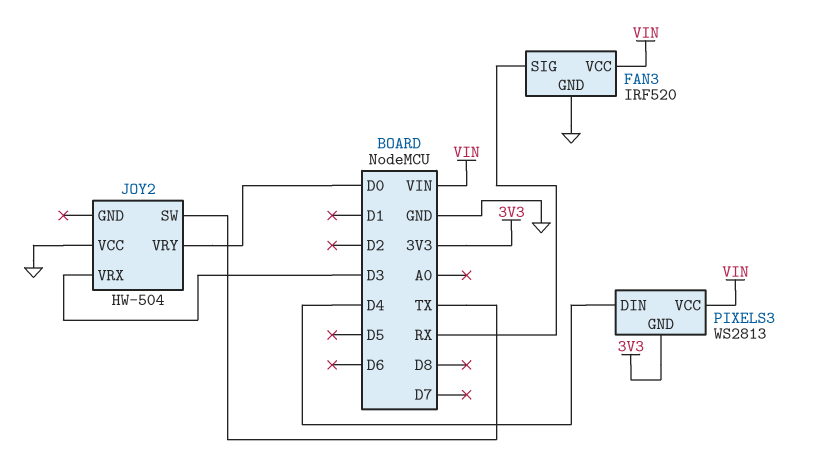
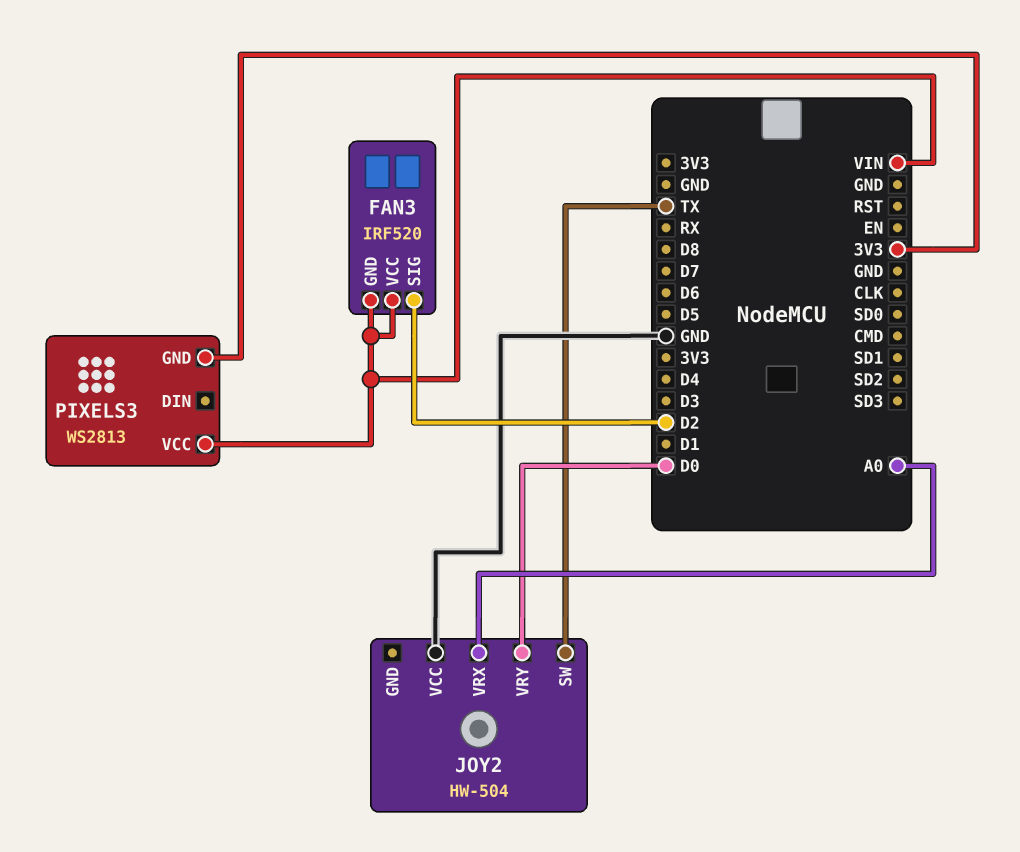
FAN3 pin GND: GND -> VIN
FAN3 pin SIG: RX -> D2
JOY2 pin VRX: D3 -> A0
PIXELS3 pin DIN: D4 -> none

